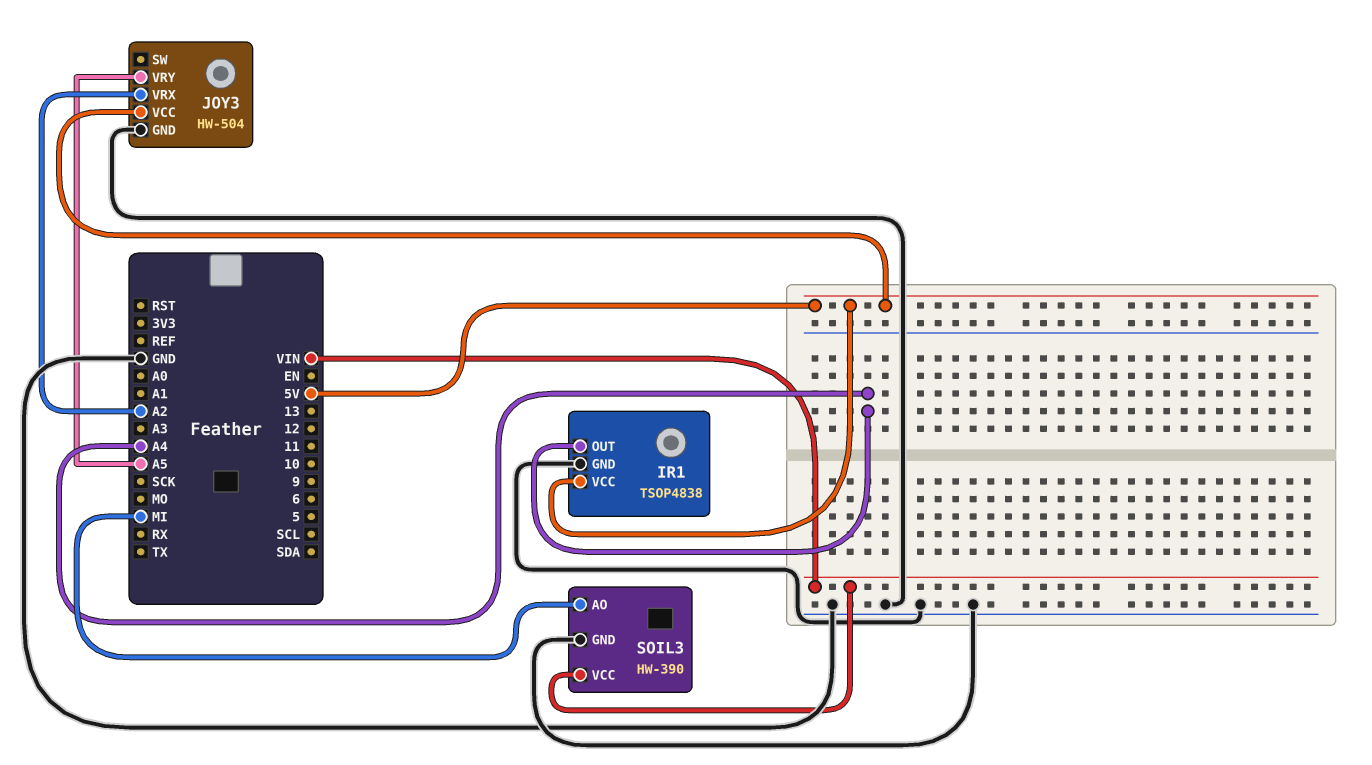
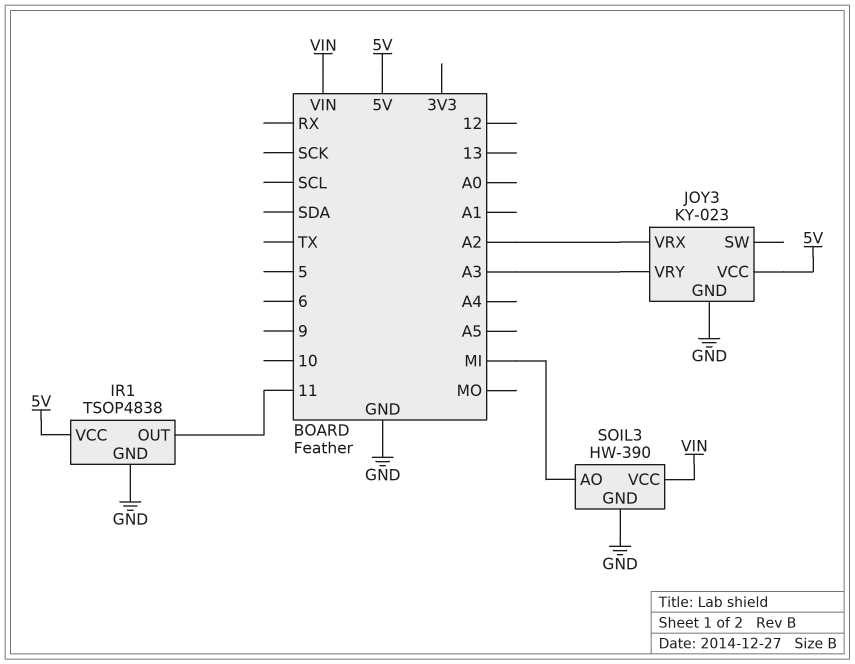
IR1 pin OUT: A4 -> 11
JOY3: HW-504 -> KY-023
JOY3 pin VRY: A5 -> A3

